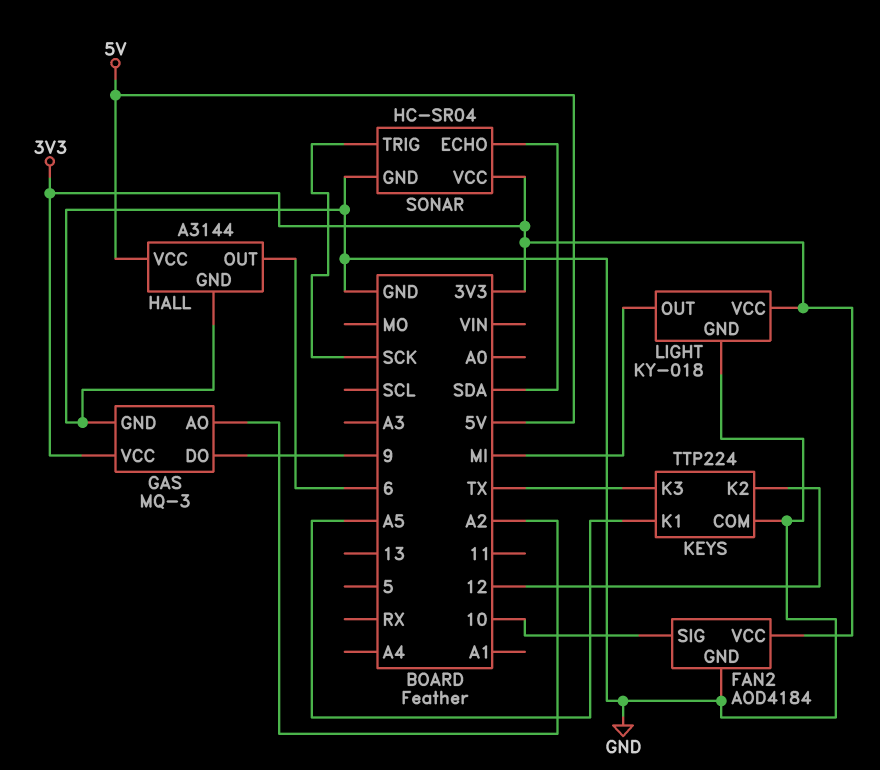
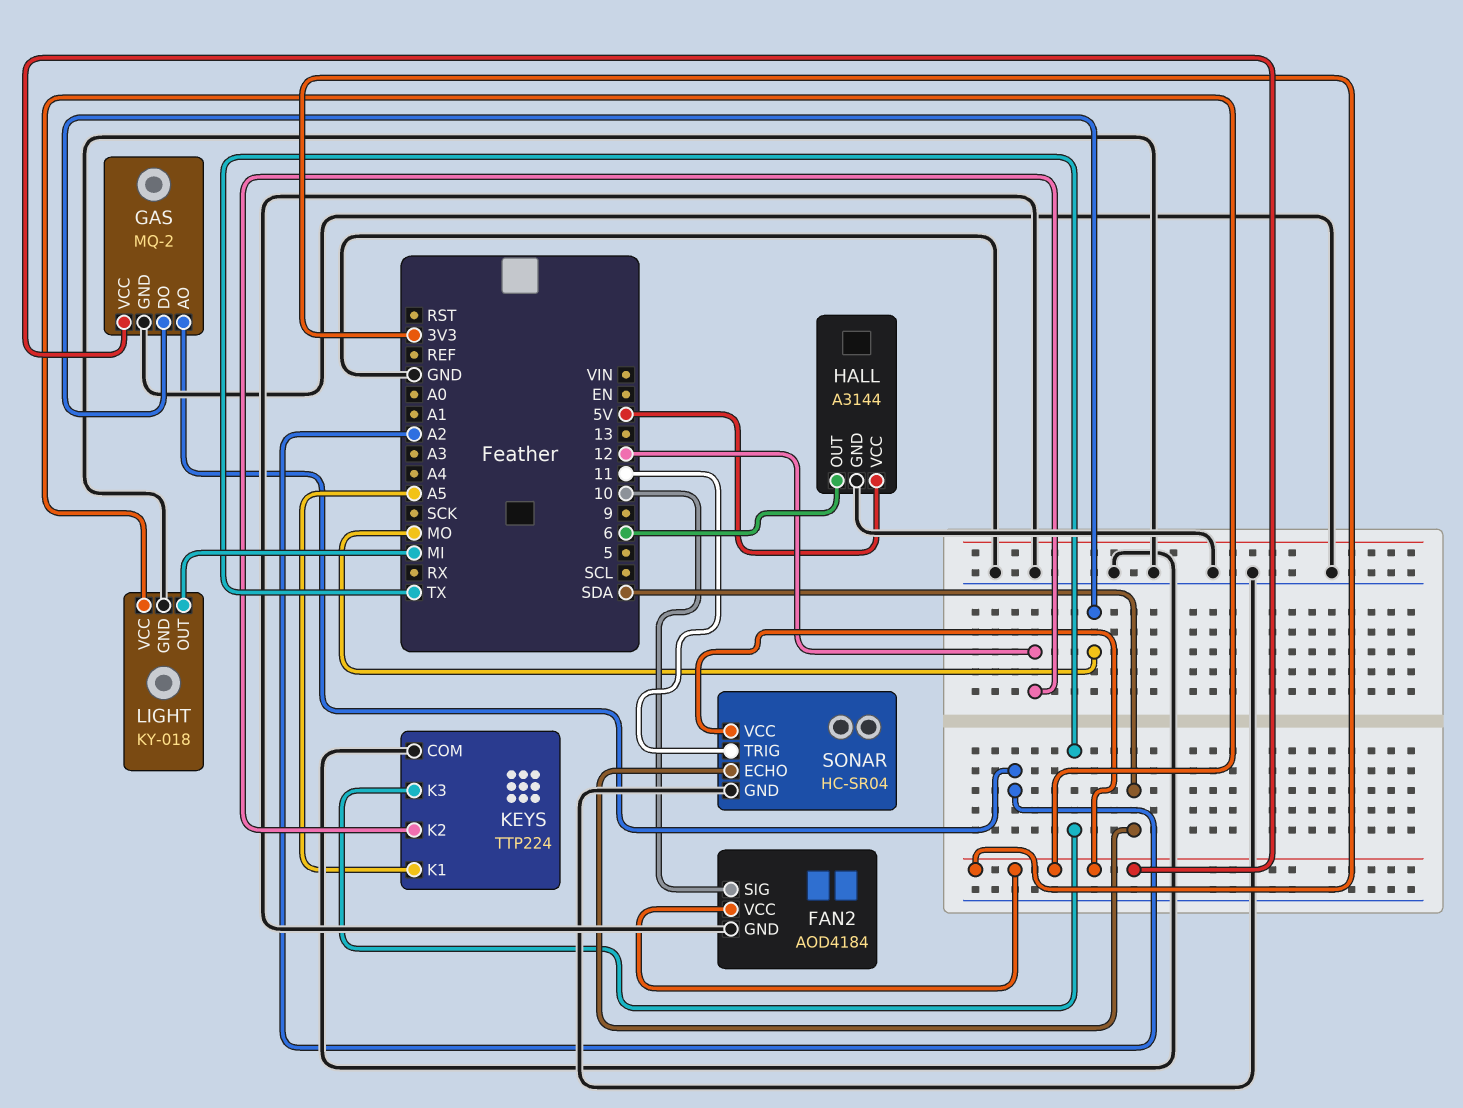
GAS: MQ-3 -> MQ-2
GAS pin DO: 9 -> MO
SONAR pin TRIG: SCK -> 11

